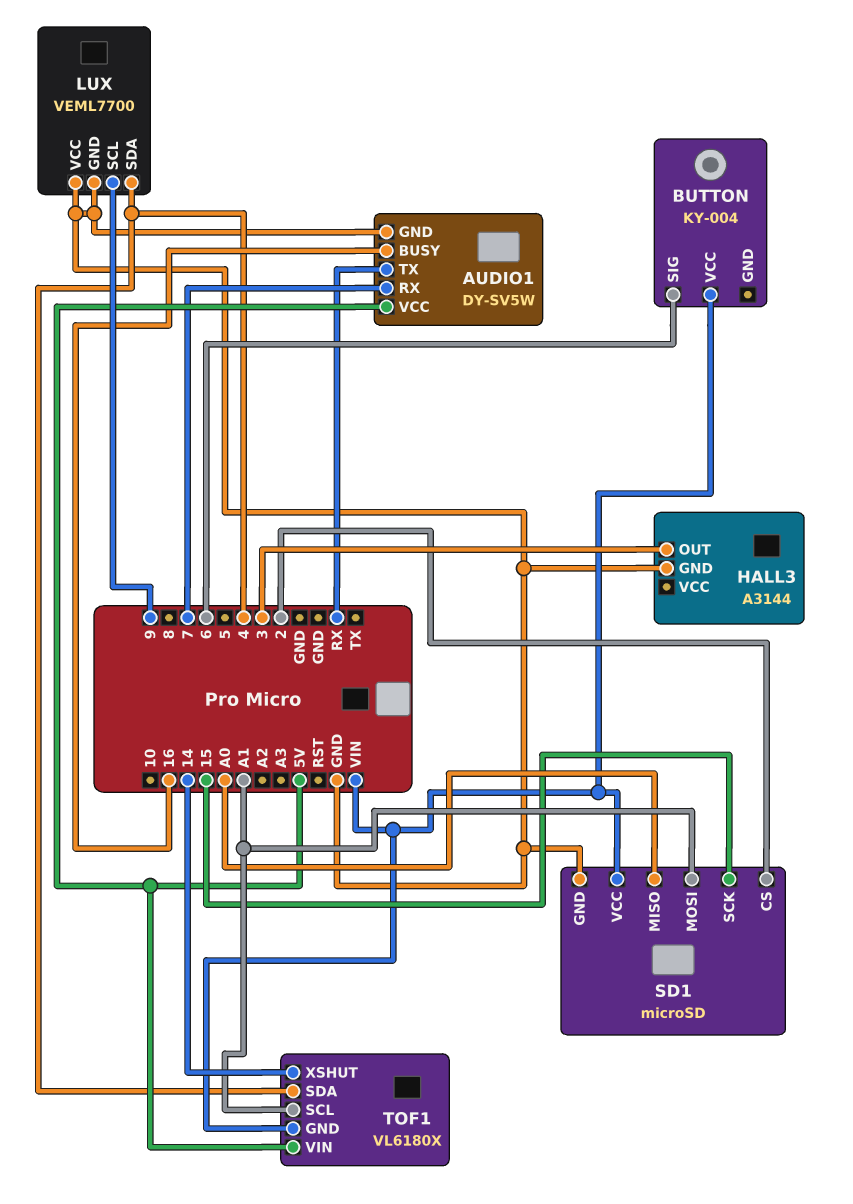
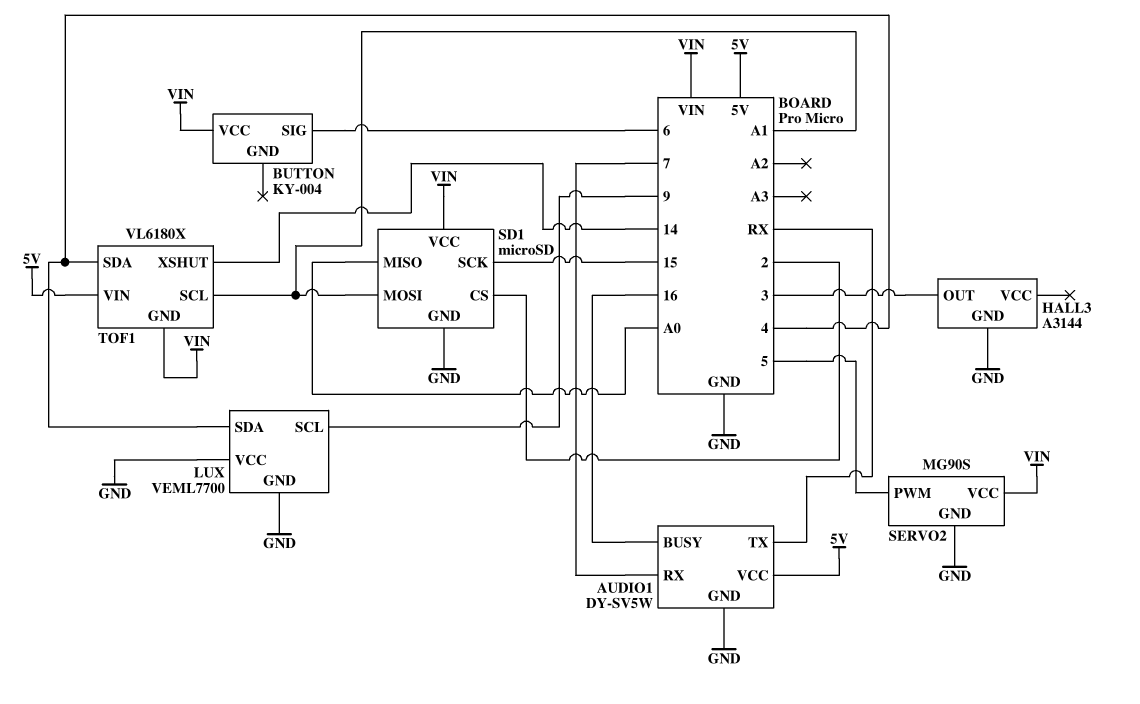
SERVO2: none -> MG90S
SERVO2 pin GND: none -> GND
SERVO2 pin PWM: none -> 5
SERVO2 pin VCC: none -> VIN

